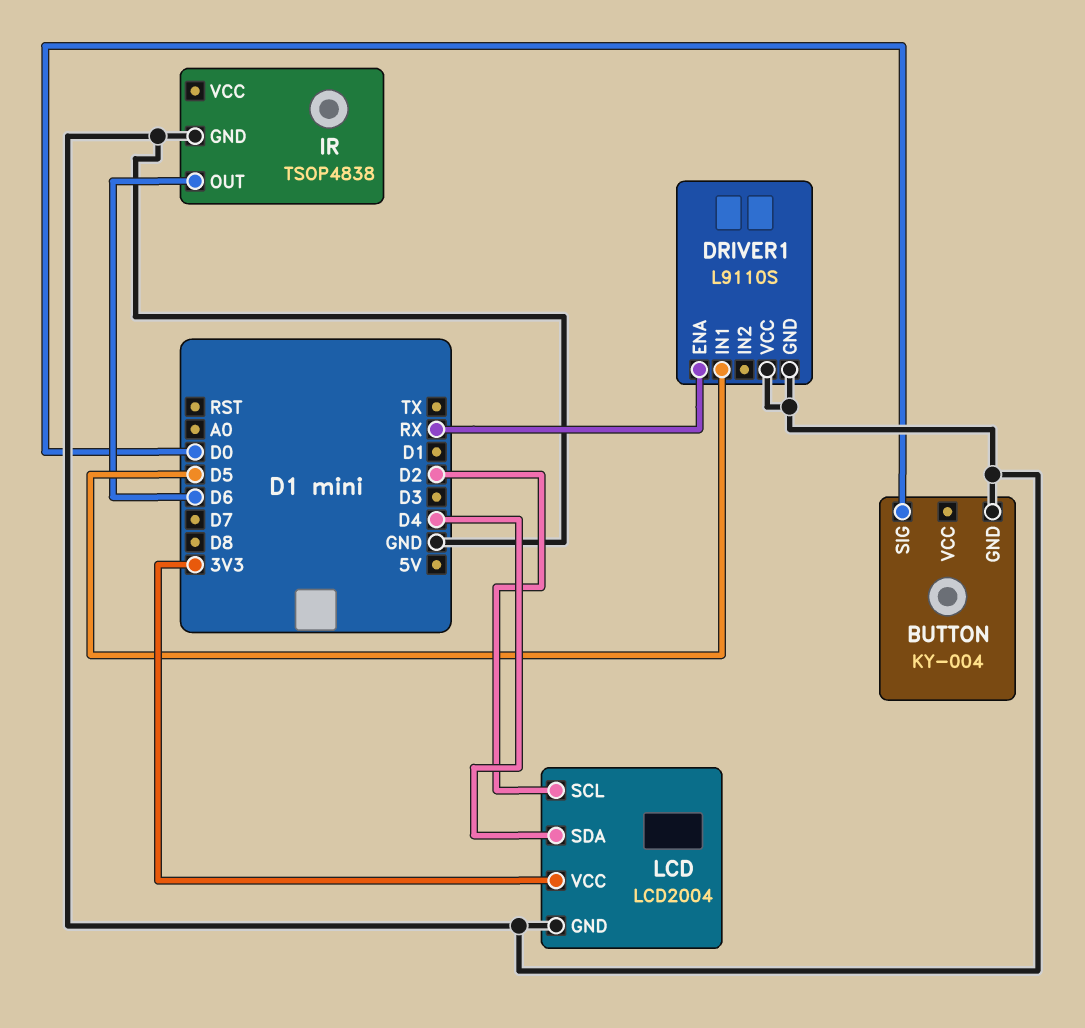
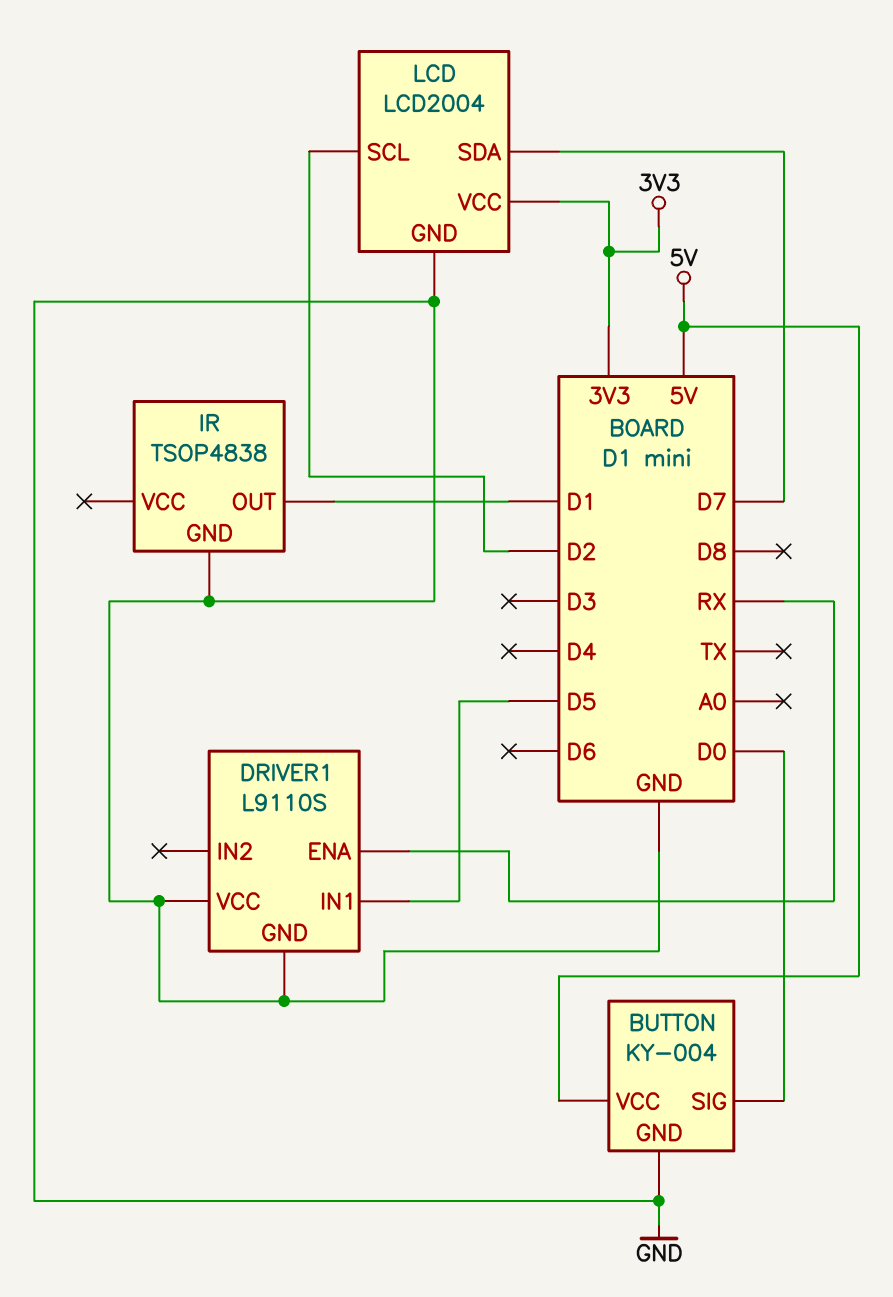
BUTTON pin VCC: none -> 5V
IR pin OUT: D6 -> D1
LCD pin SDA: D4 -> D7

